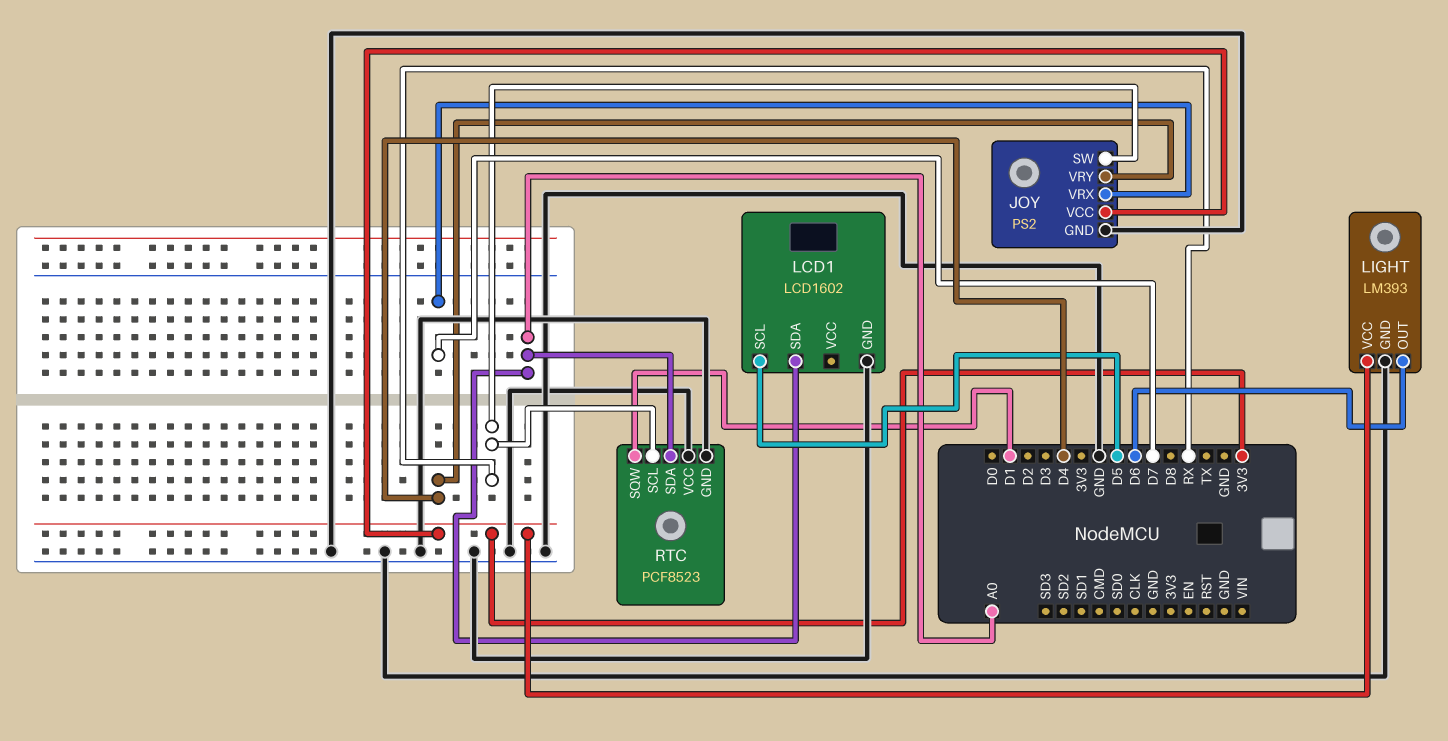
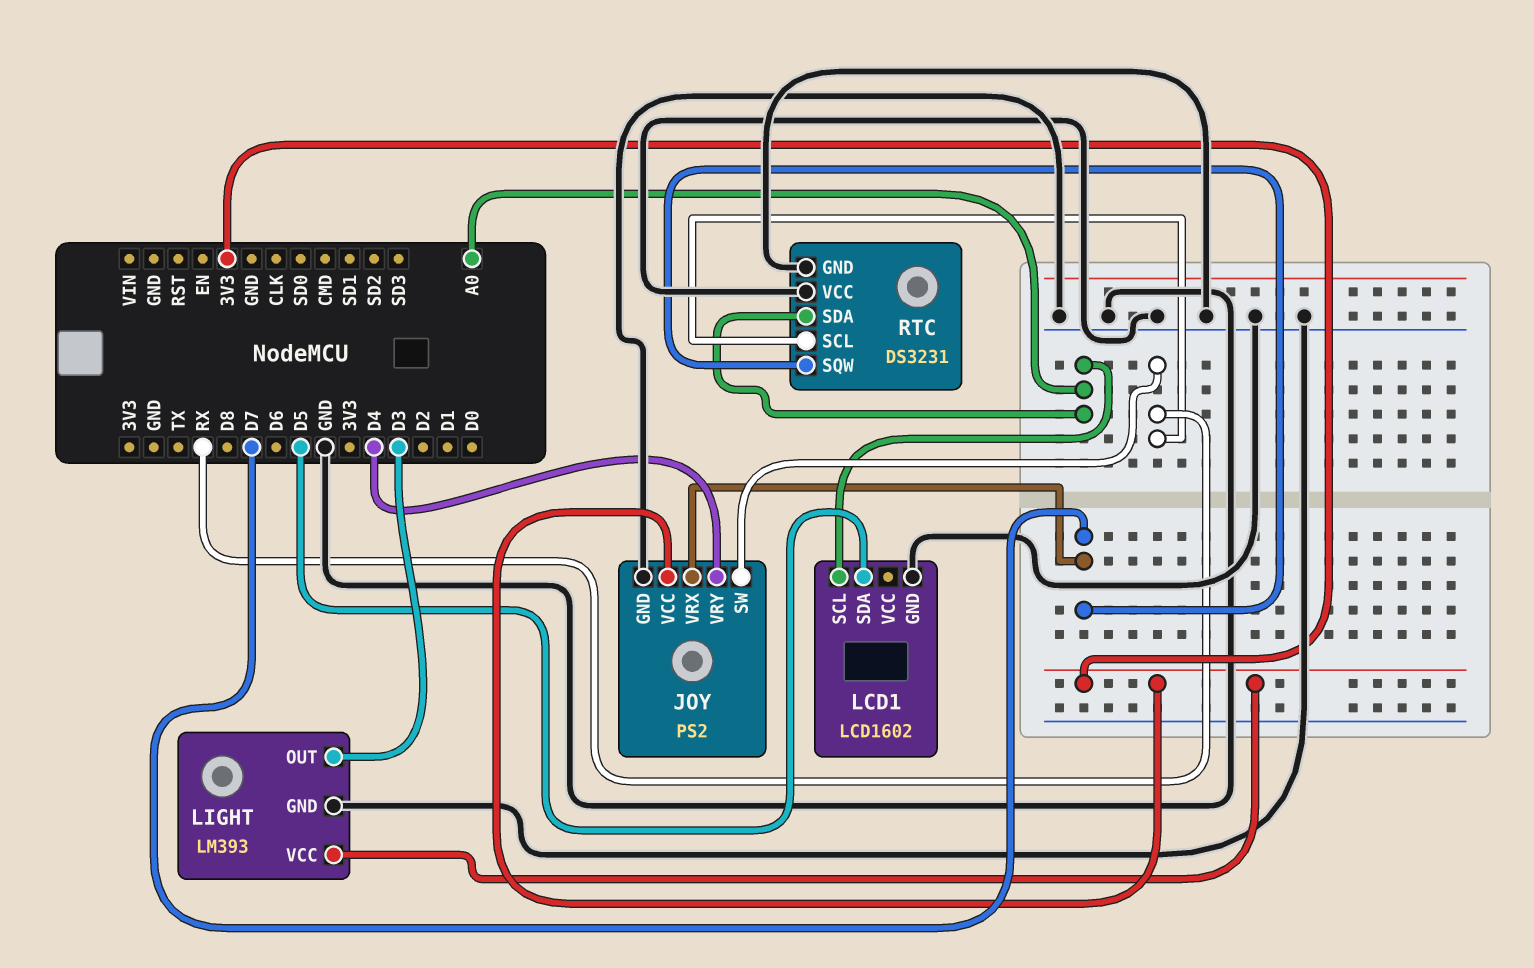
LCD1 pin SCL: D5 -> A0
LCD1 pin SDA: A0 -> D5
LIGHT pin OUT: D6 -> D3
RTC: PCF8523 -> DS3231
RTC pin SQW: D1 -> D7

